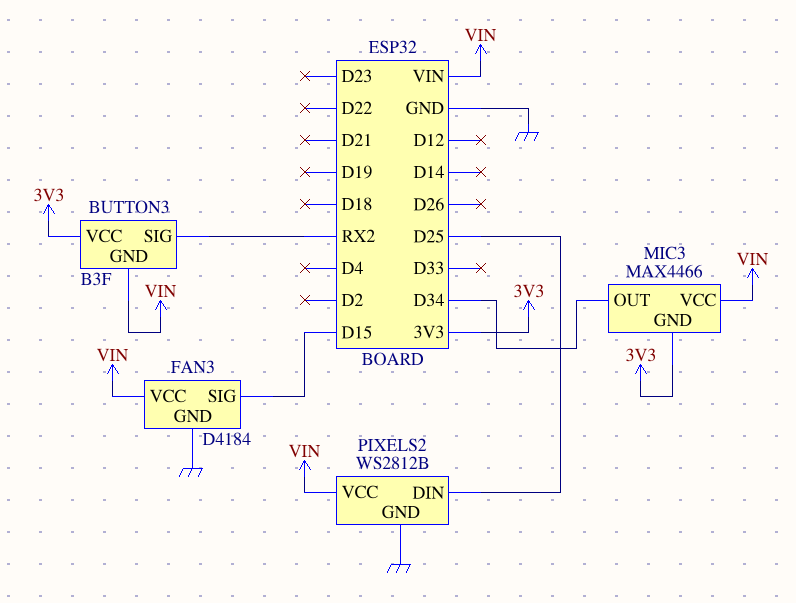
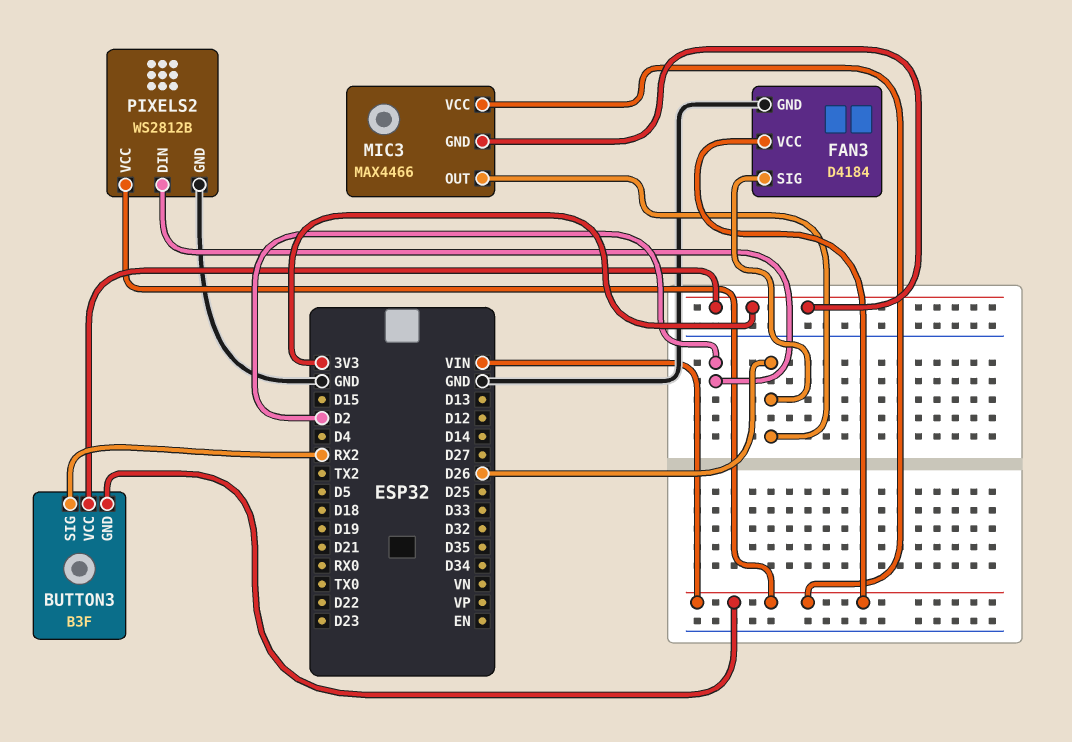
FAN3 pin SIG: D15 -> D26
MIC3 pin OUT: D34 -> D26
PIXELS2 pin DIN: D25 -> D2

